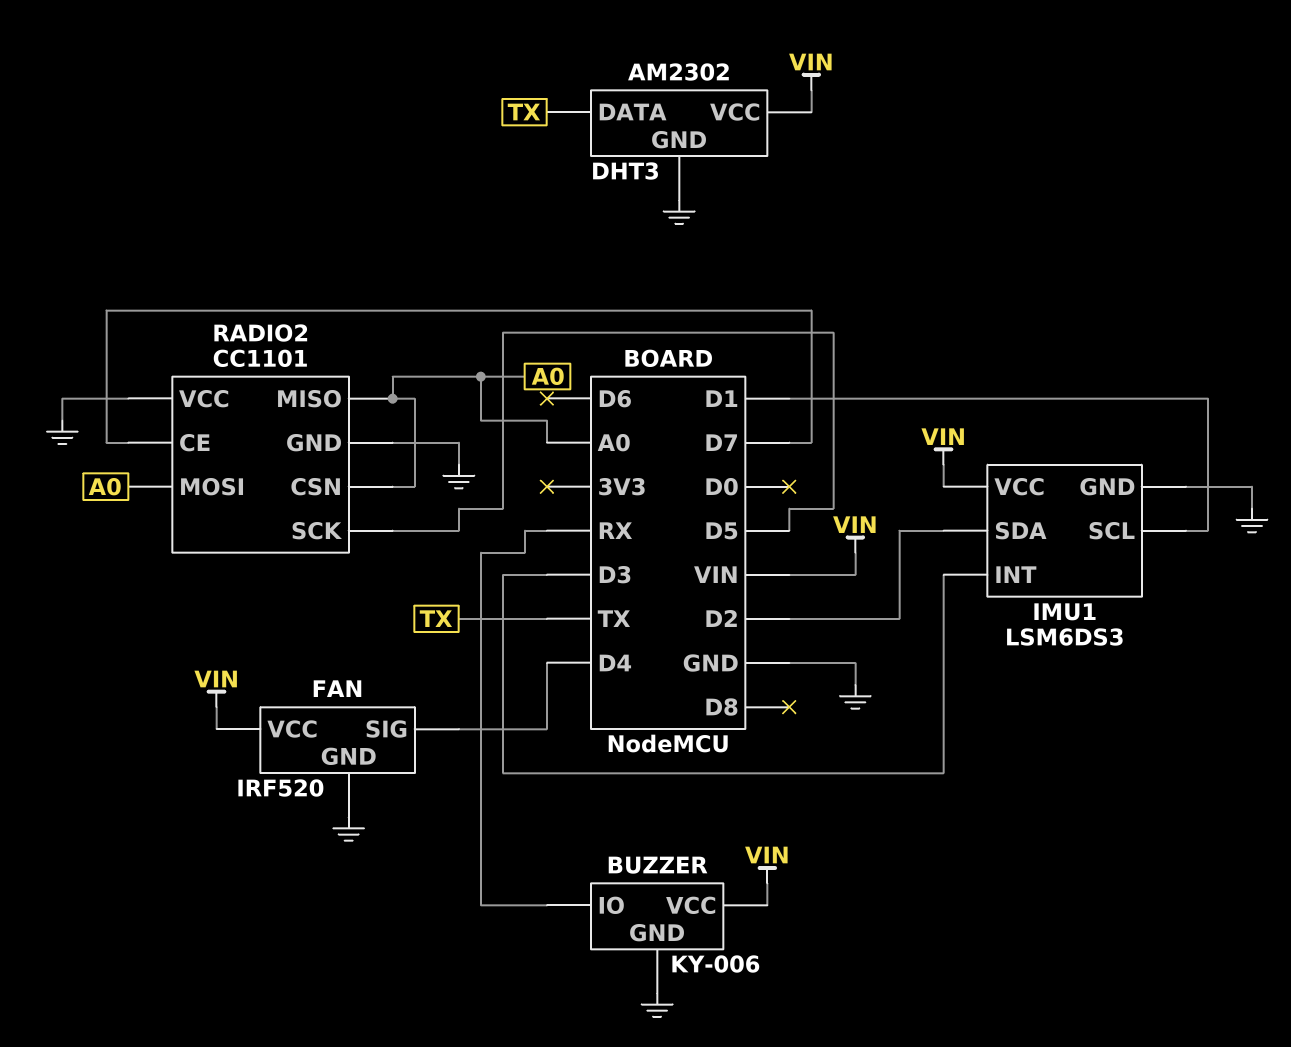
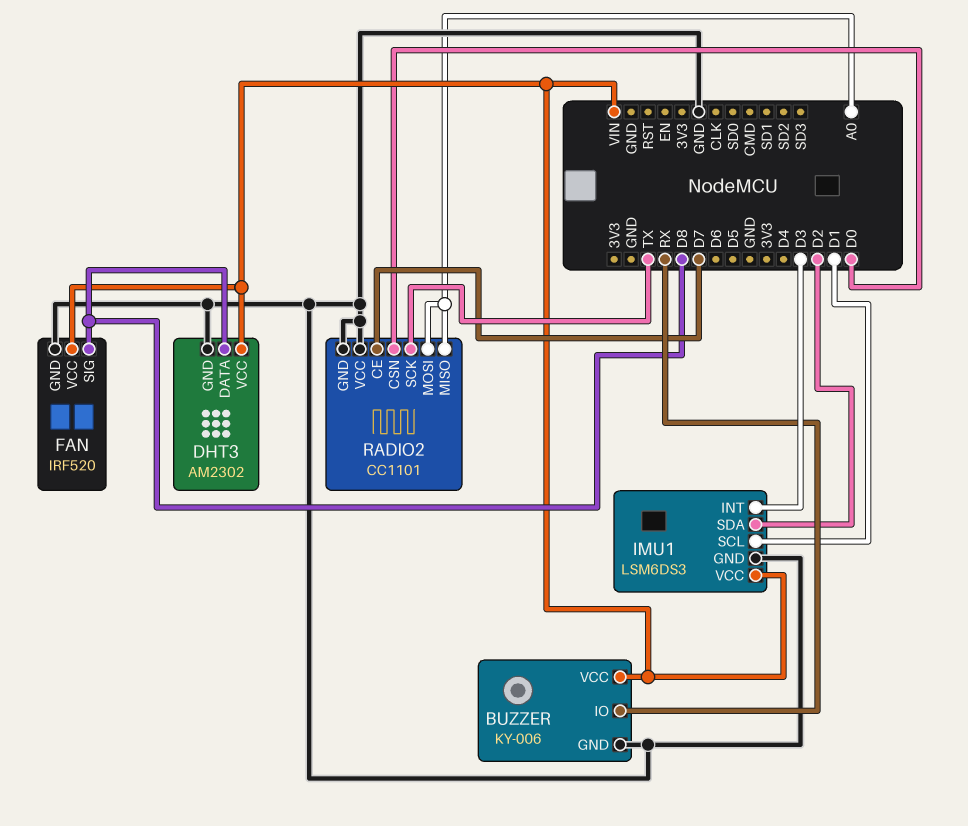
DHT3 pin DATA: TX -> D8
FAN pin SIG: D4 -> D8
RADIO2 pin CSN: A0 -> D0
RADIO2 pin SCK: D5 -> TX

